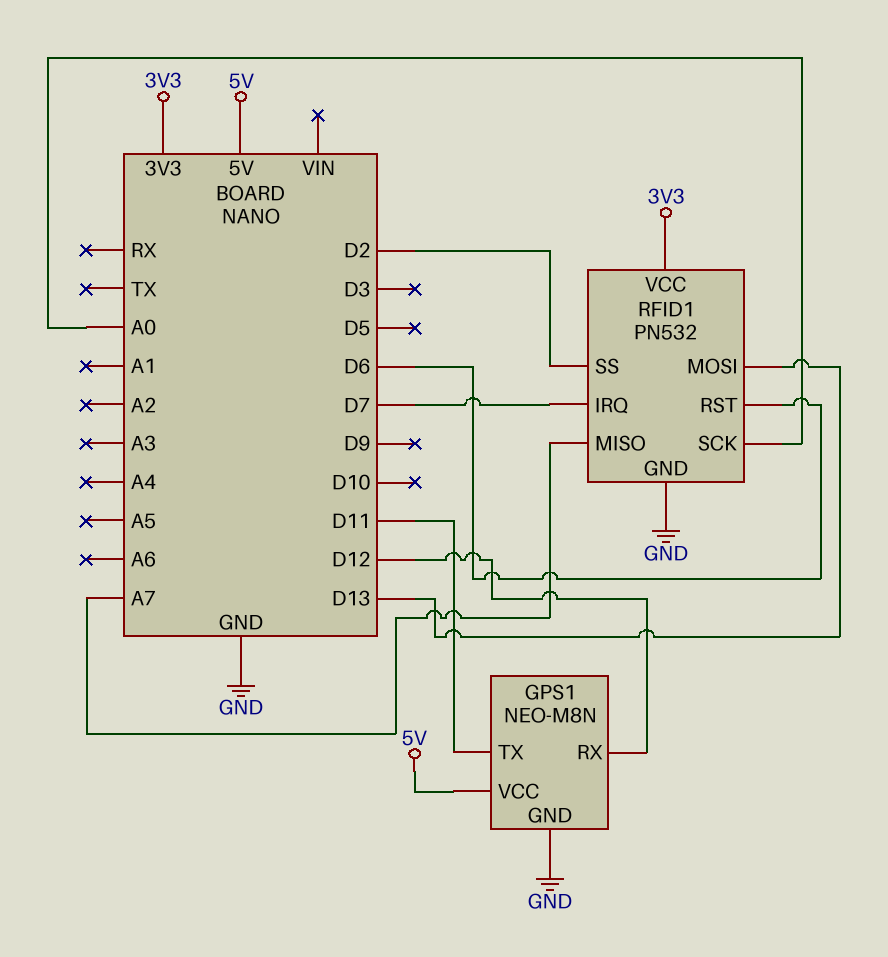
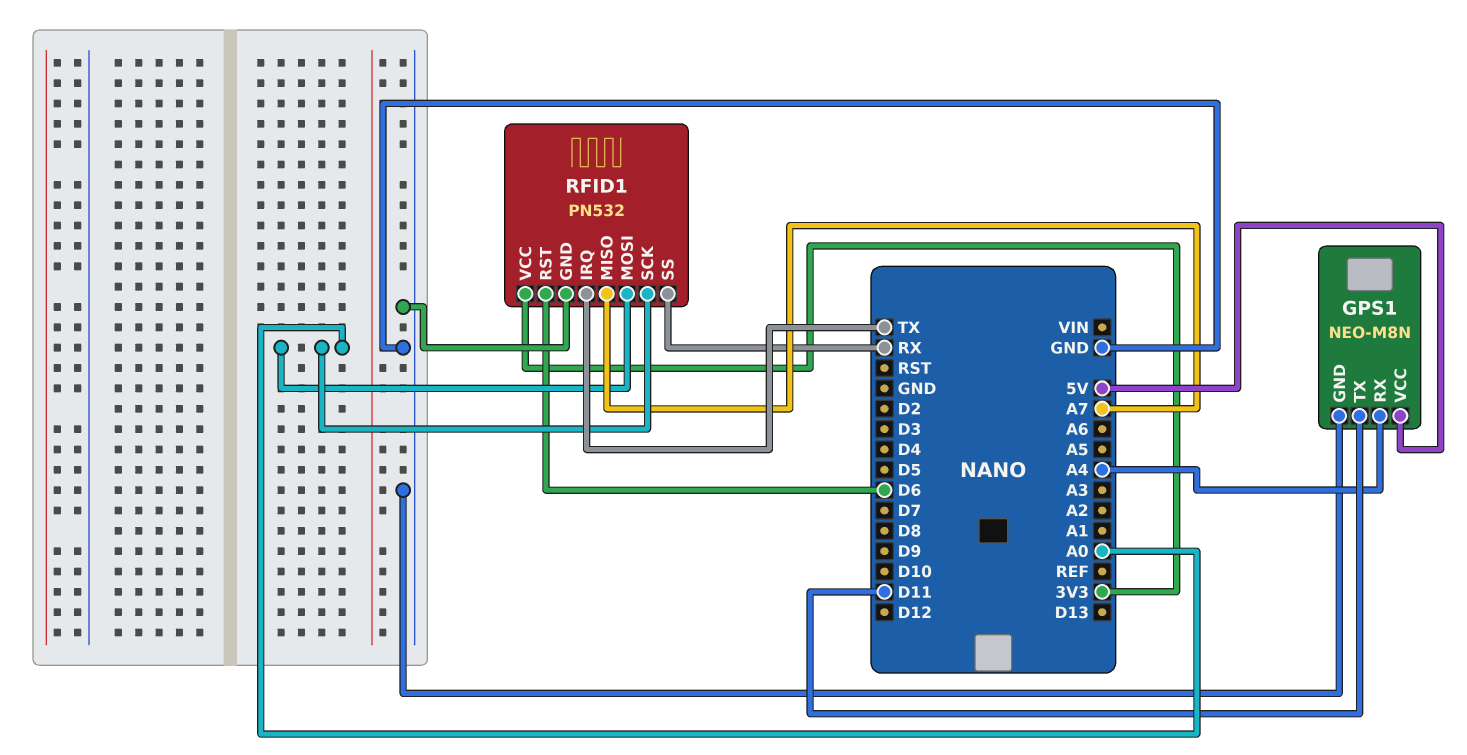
GPS1 pin RX: D12 -> A4
RFID1 pin IRQ: D7 -> TX
RFID1 pin MOSI: D13 -> A0
RFID1 pin SS: D2 -> RX

